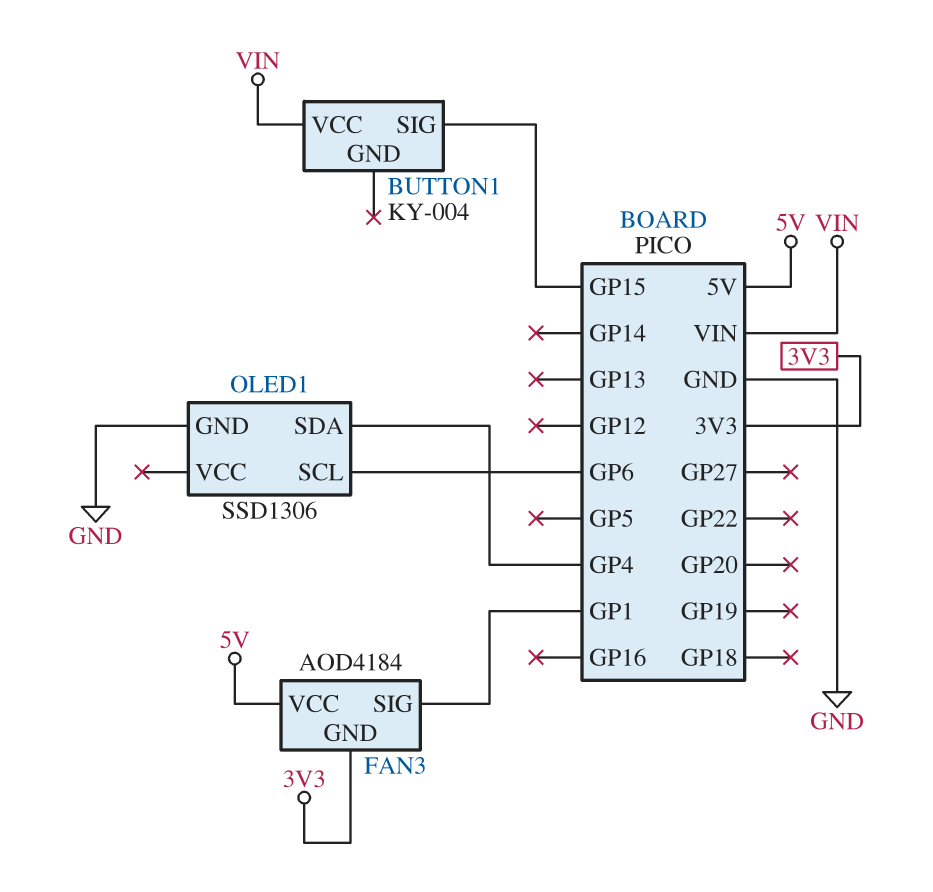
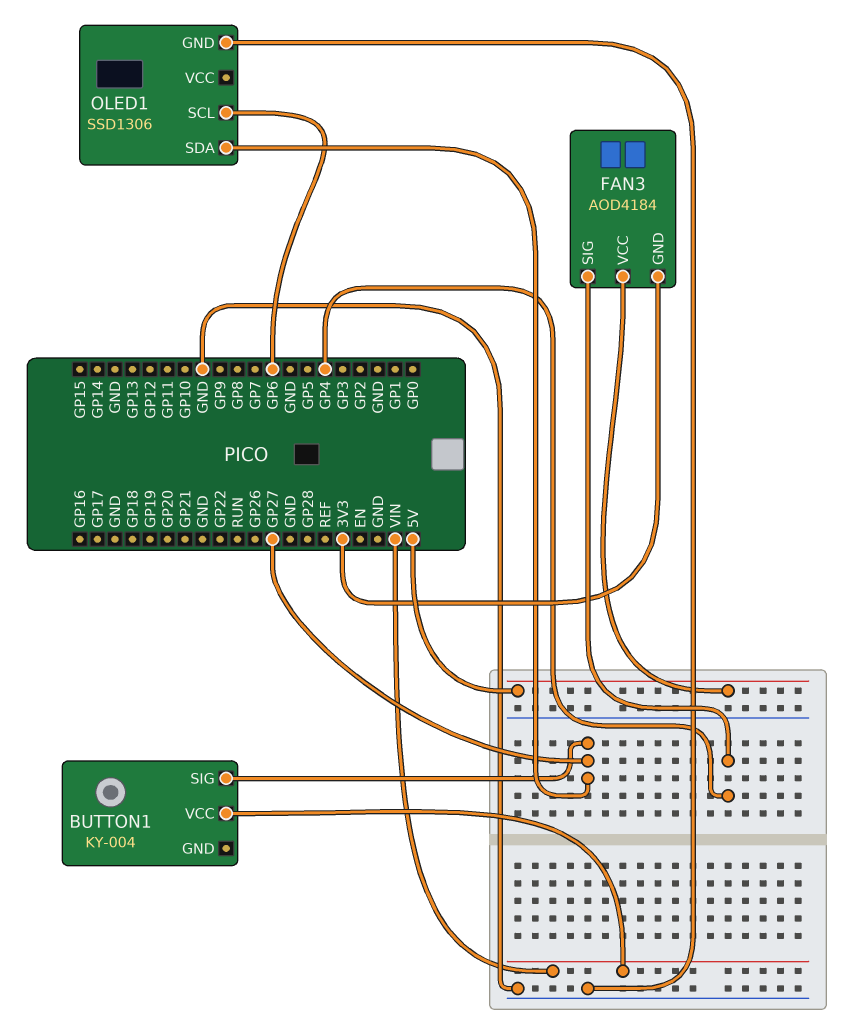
BUTTON1 pin SIG: GP15 -> GP27
FAN3 pin SIG: GP1 -> GP4
OLED1 pin SDA: GP4 -> GP27

